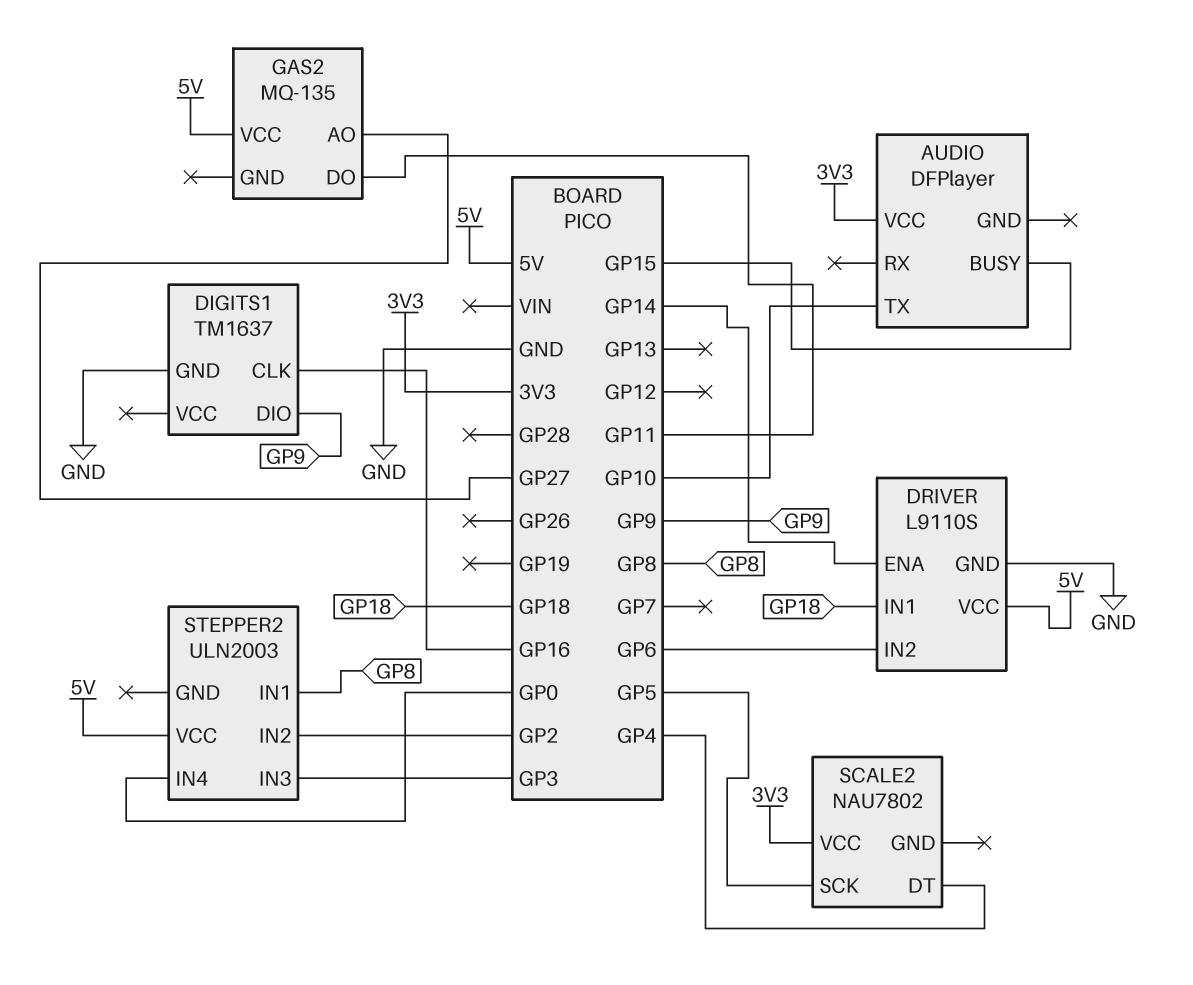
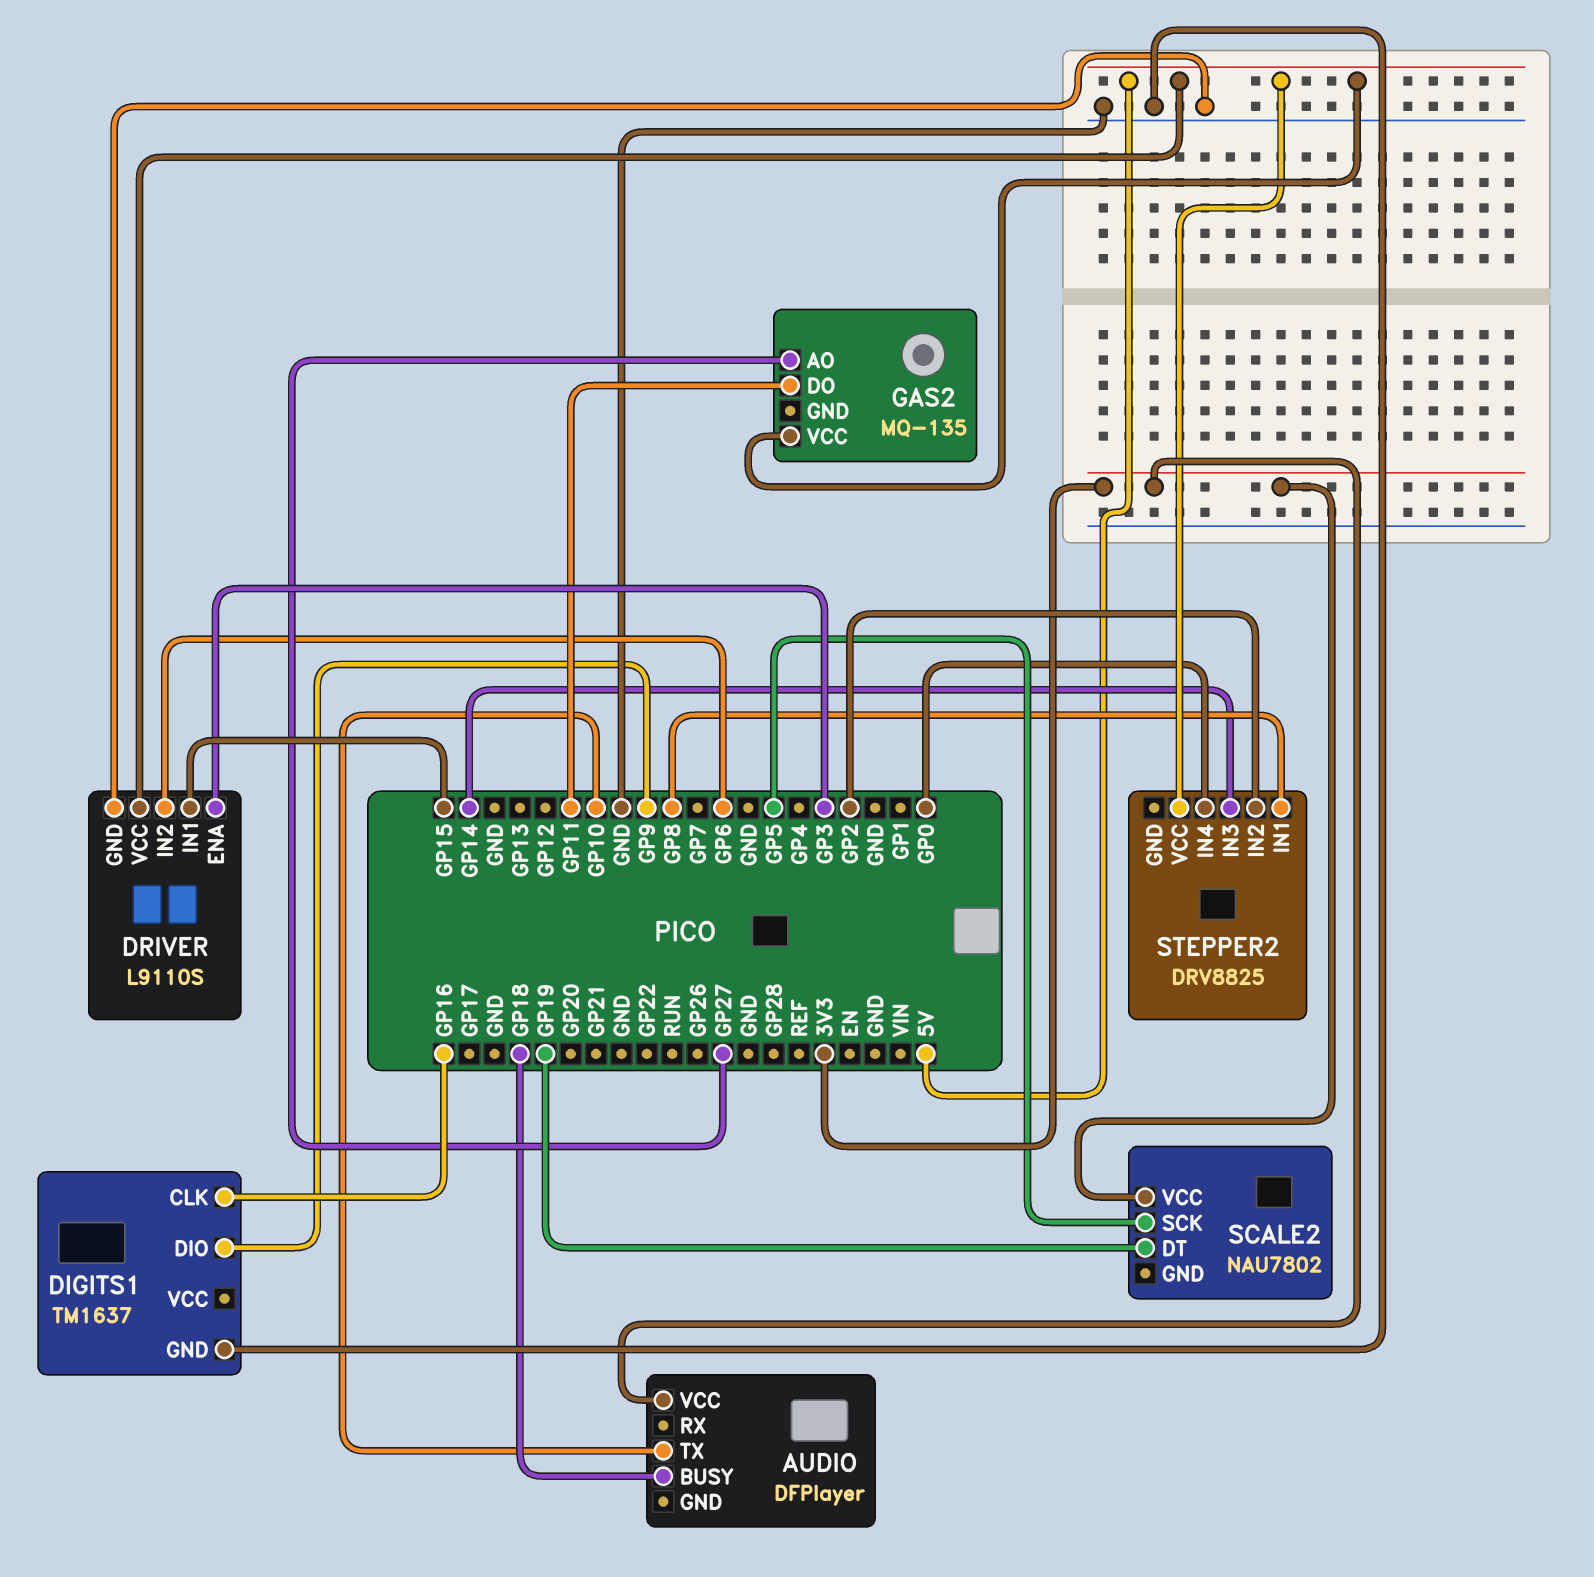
AUDIO pin BUSY: GP15 -> GP18
DRIVER pin ENA: GP14 -> GP3
DRIVER pin IN1: GP18 -> GP15
SCALE2 pin DT: GP4 -> GP19
STEPPER2: ULN2003 -> DRV8825
STEPPER2 pin IN3: GP3 -> GP14

